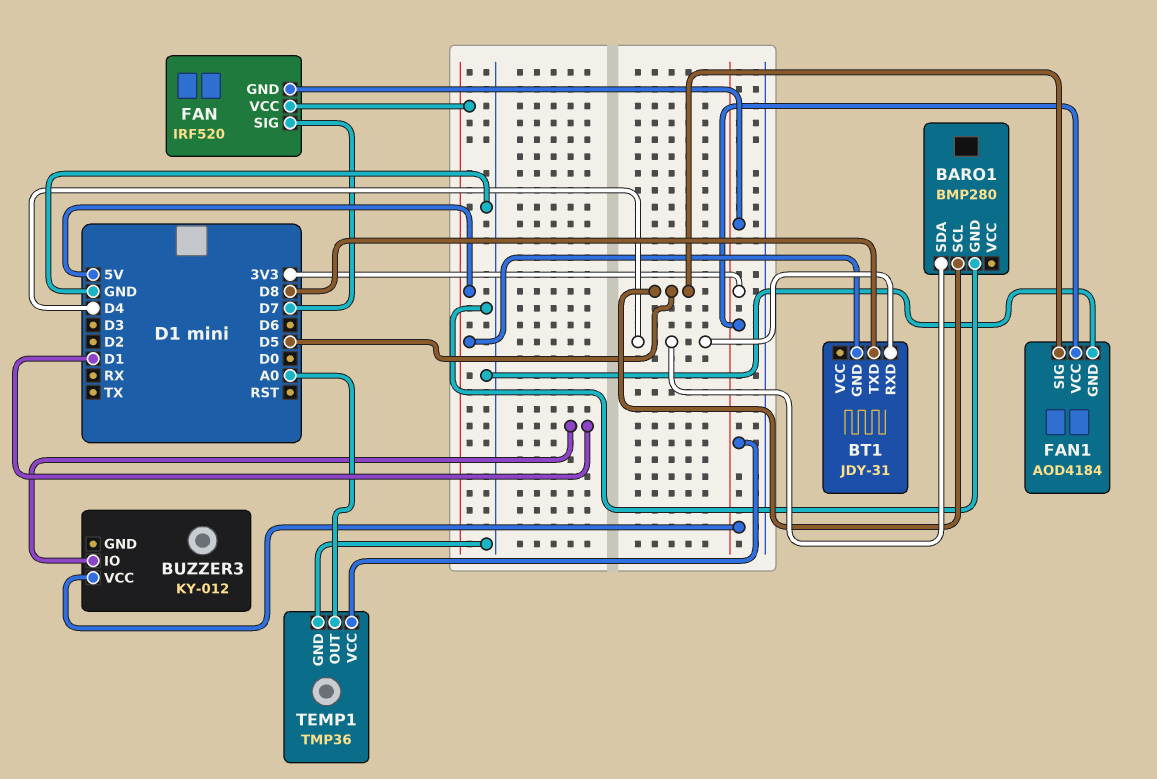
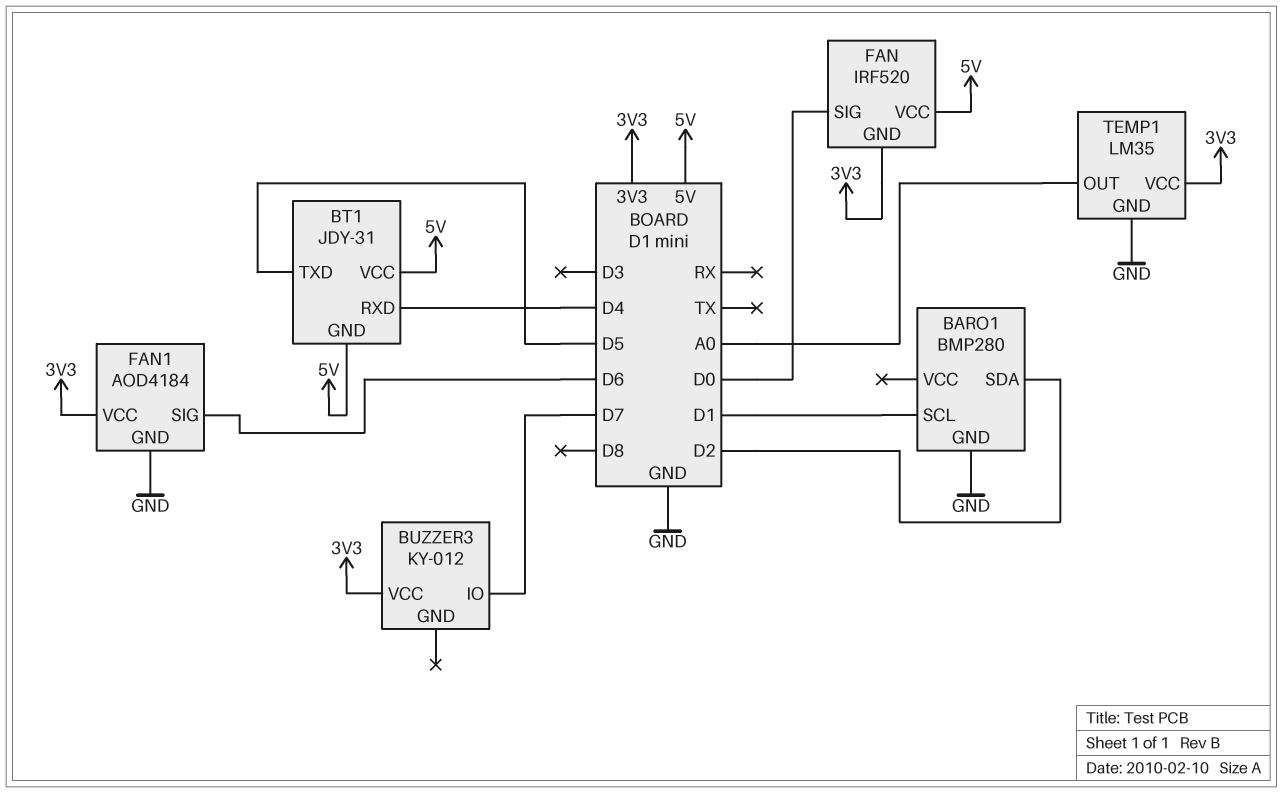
BARO1 pin SCL: D5 -> D1
BARO1 pin SDA: D4 -> D2
BT1 pin TXD: D8 -> D5
BT1 pin VCC: none -> 5V
BUZZER3 pin IO: D1 -> D7
FAN pin SIG: D7 -> D0
FAN1 pin SIG: D5 -> D6
TEMP1: TMP36 -> LM35

